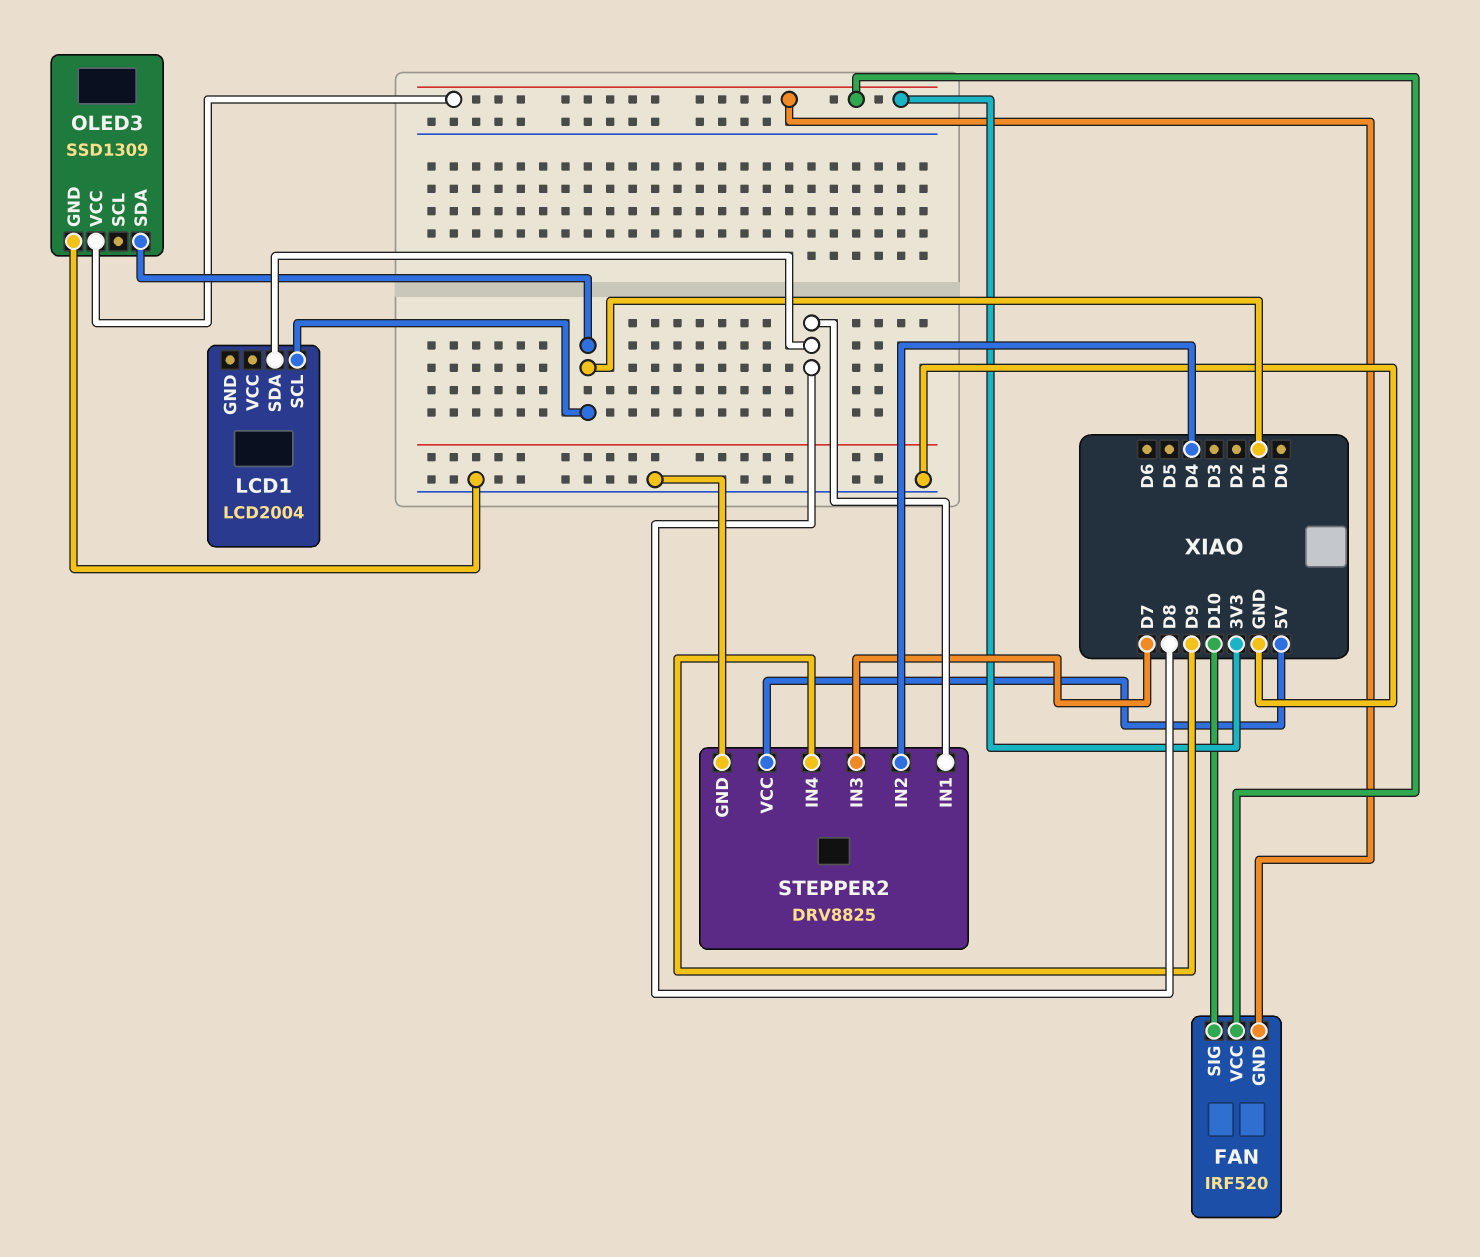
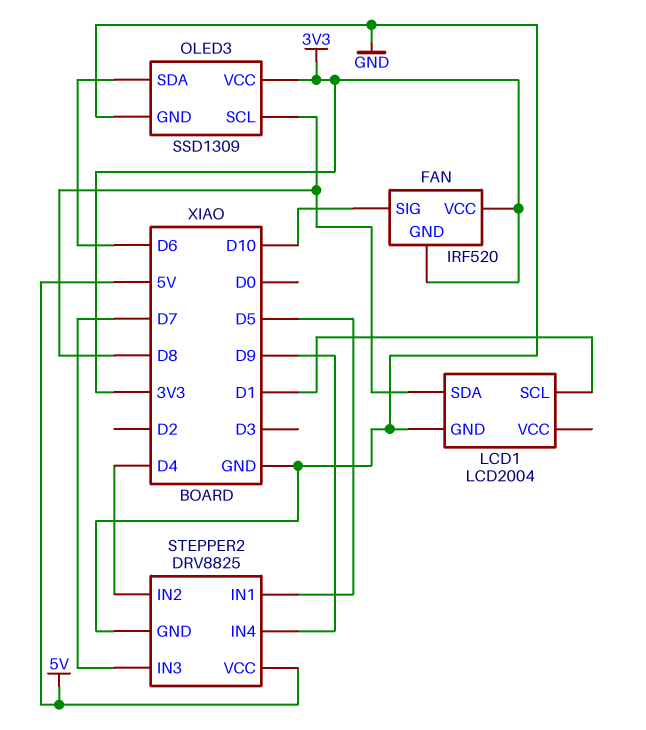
LCD1 pin GND: none -> GND
OLED3 pin SCL: none -> D8
OLED3 pin SDA: D1 -> D6
STEPPER2 pin IN1: D8 -> D5

